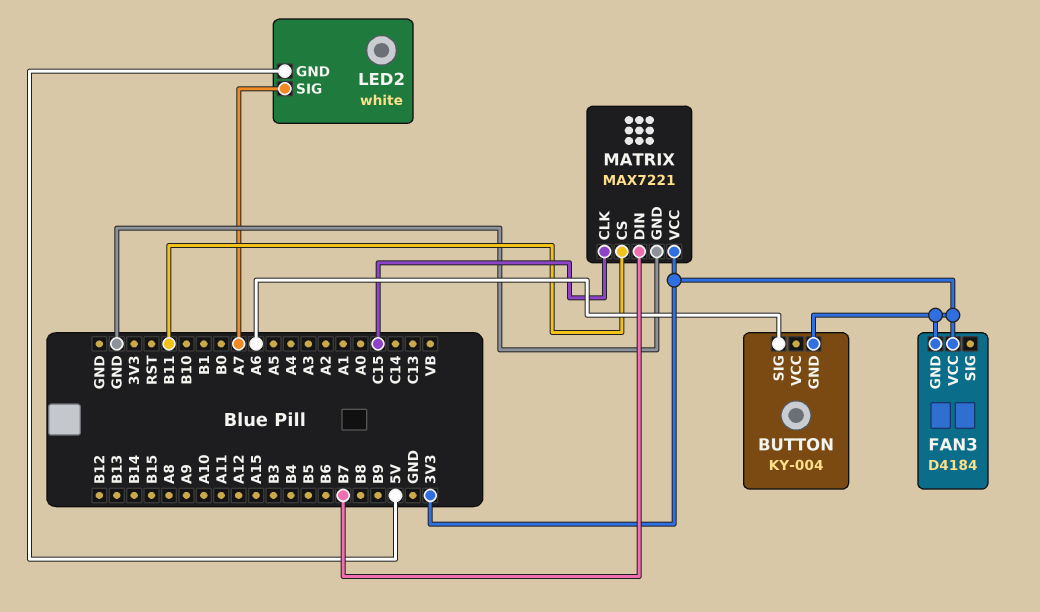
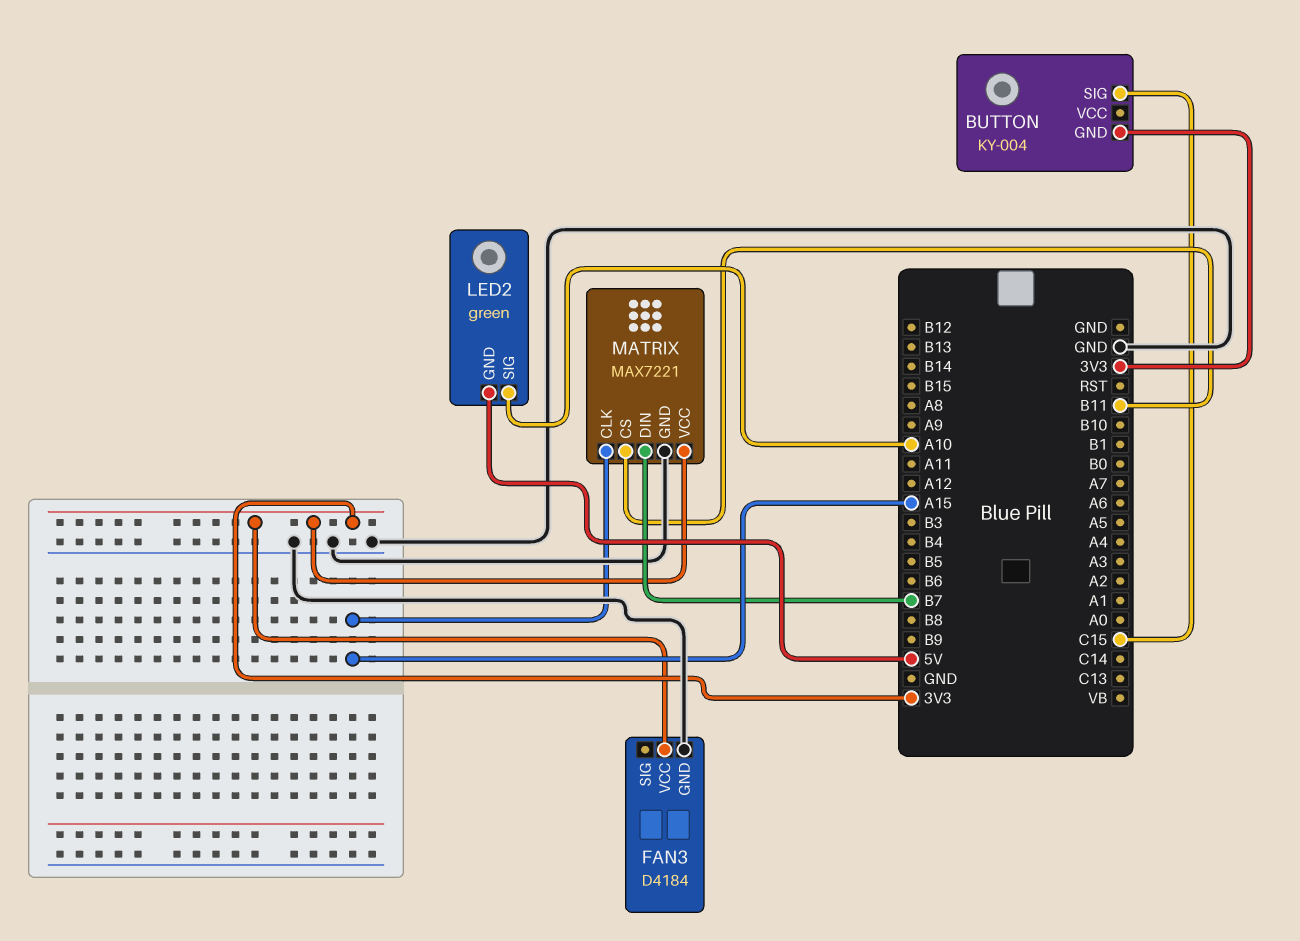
BUTTON pin SIG: A6 -> C15
FAN3 pin GND: 3V3 -> GND
LED2: white -> green
LED2 pin SIG: A7 -> A10
MATRIX pin CLK: C15 -> A15

